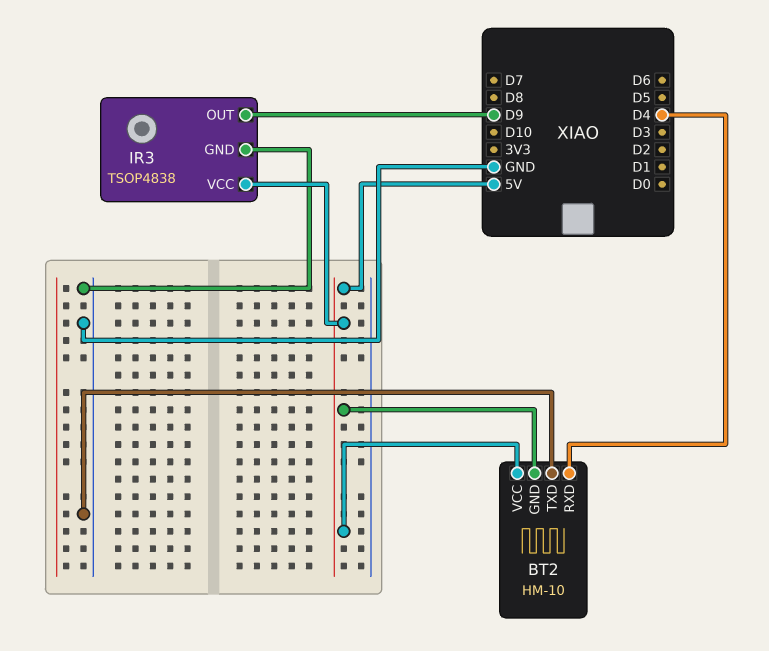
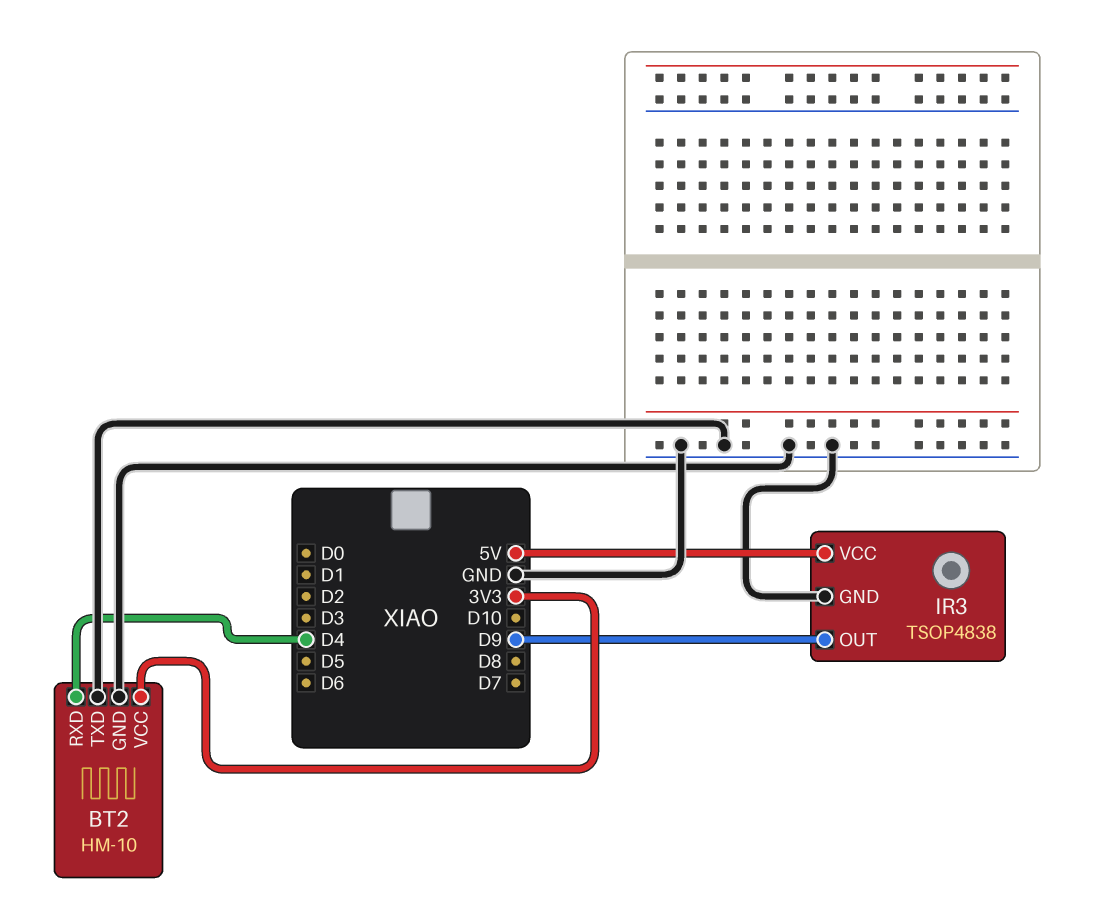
BT2 pin GND: 5V -> GND
BT2 pin VCC: 5V -> 3V3

